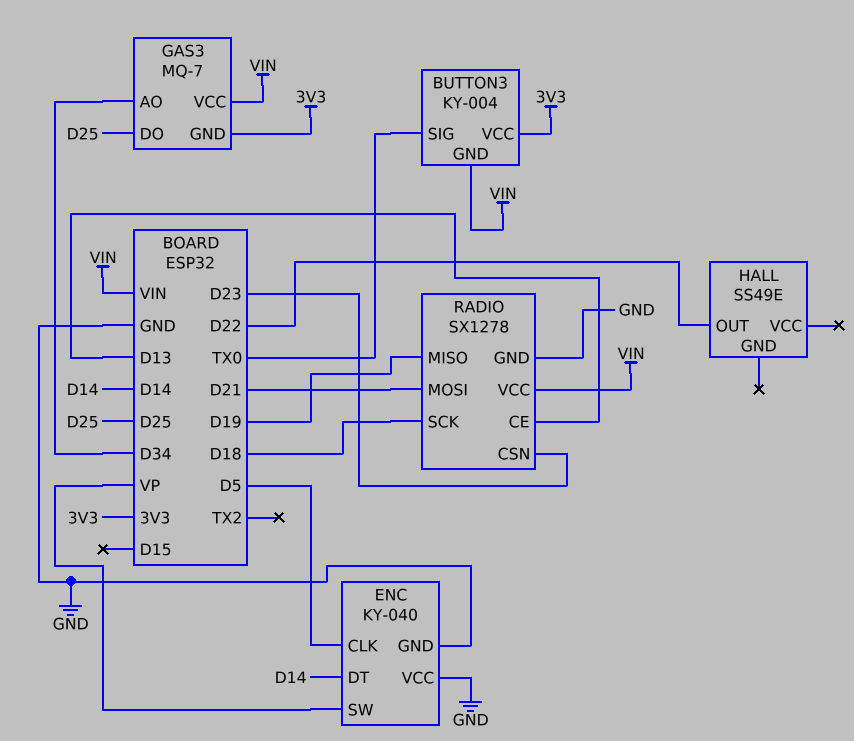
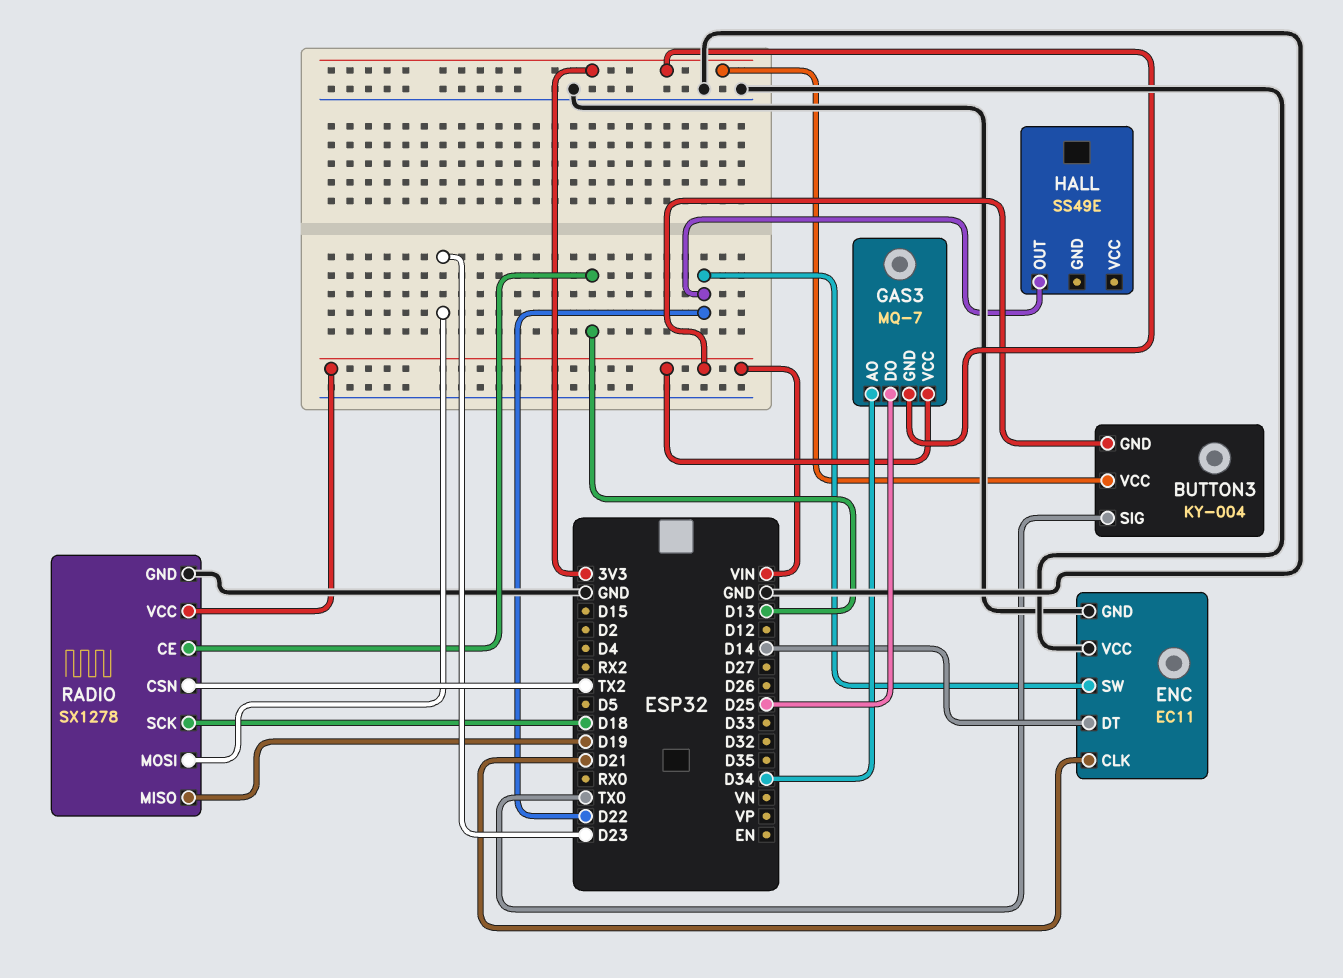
ENC: KY-040 -> EC11
ENC pin CLK: D5 -> D21
ENC pin SW: VP -> D22
RADIO pin CSN: D23 -> TX2
RADIO pin MOSI: D21 -> D23

